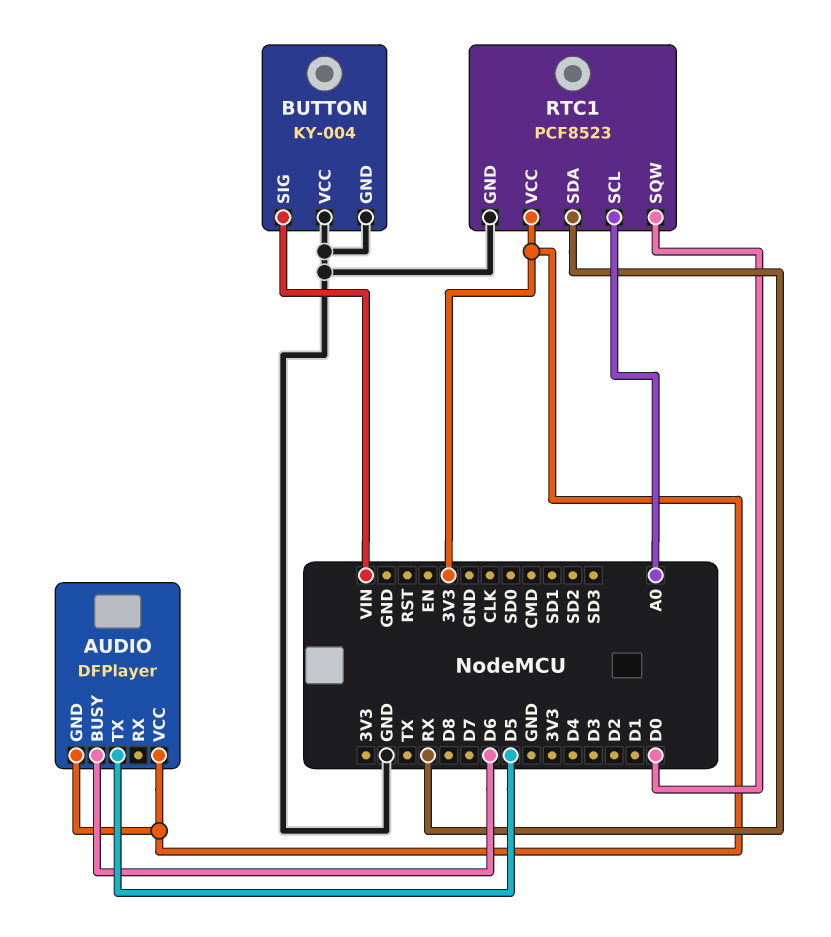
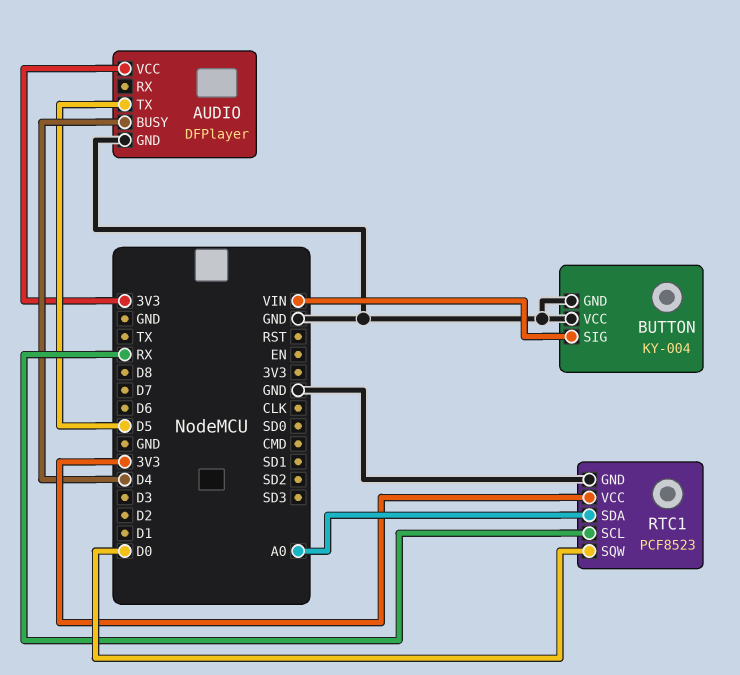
AUDIO pin BUSY: D6 -> D4
AUDIO pin GND: 3V3 -> GND
RTC1 pin SCL: A0 -> RX
RTC1 pin SDA: RX -> A0

